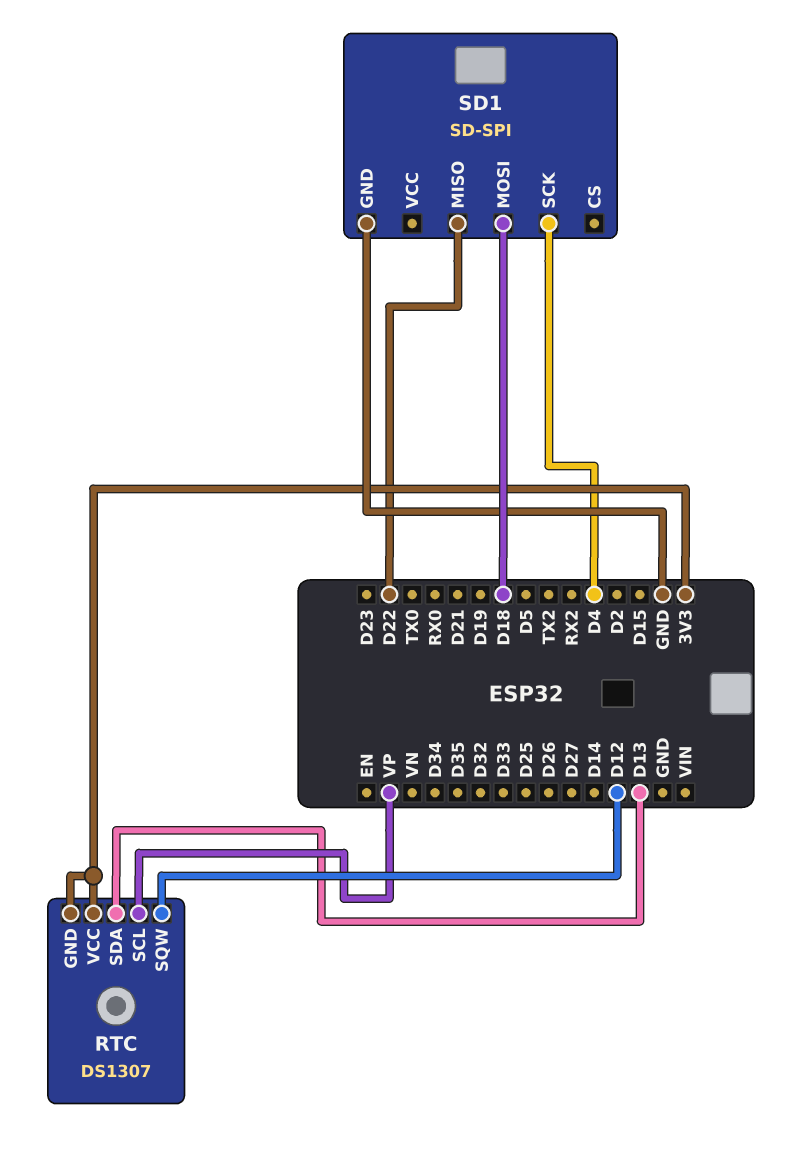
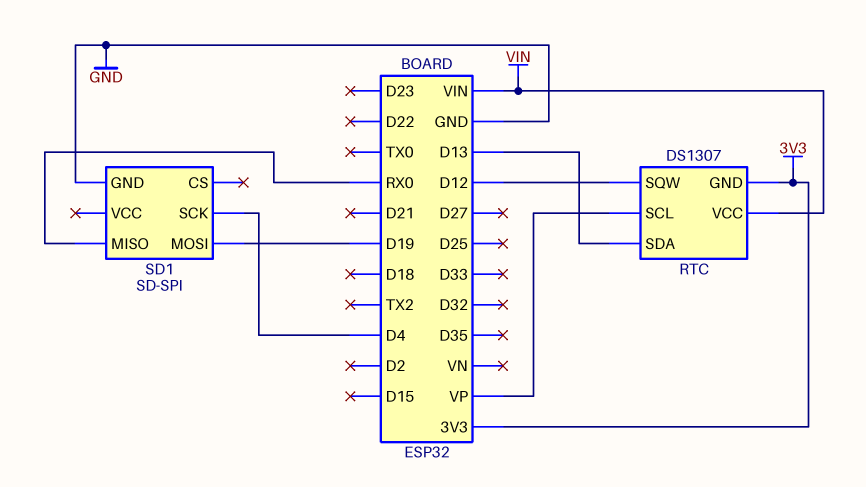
RTC pin VCC: 3V3 -> VIN
SD1 pin MISO: D22 -> RX0
SD1 pin MOSI: D18 -> D19

